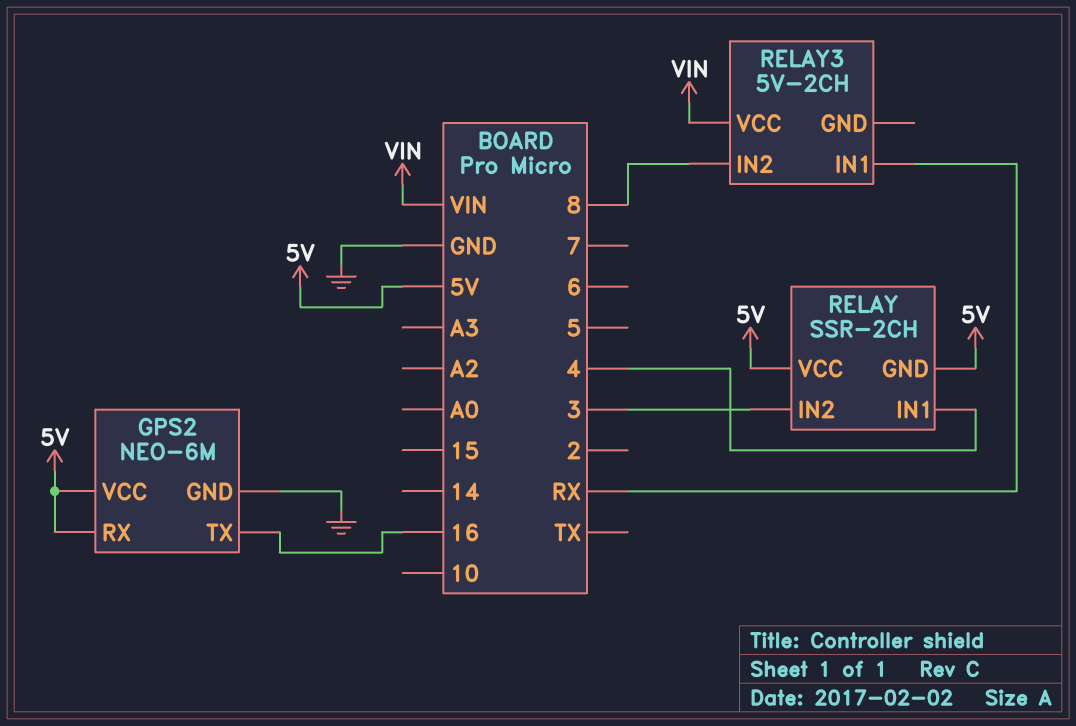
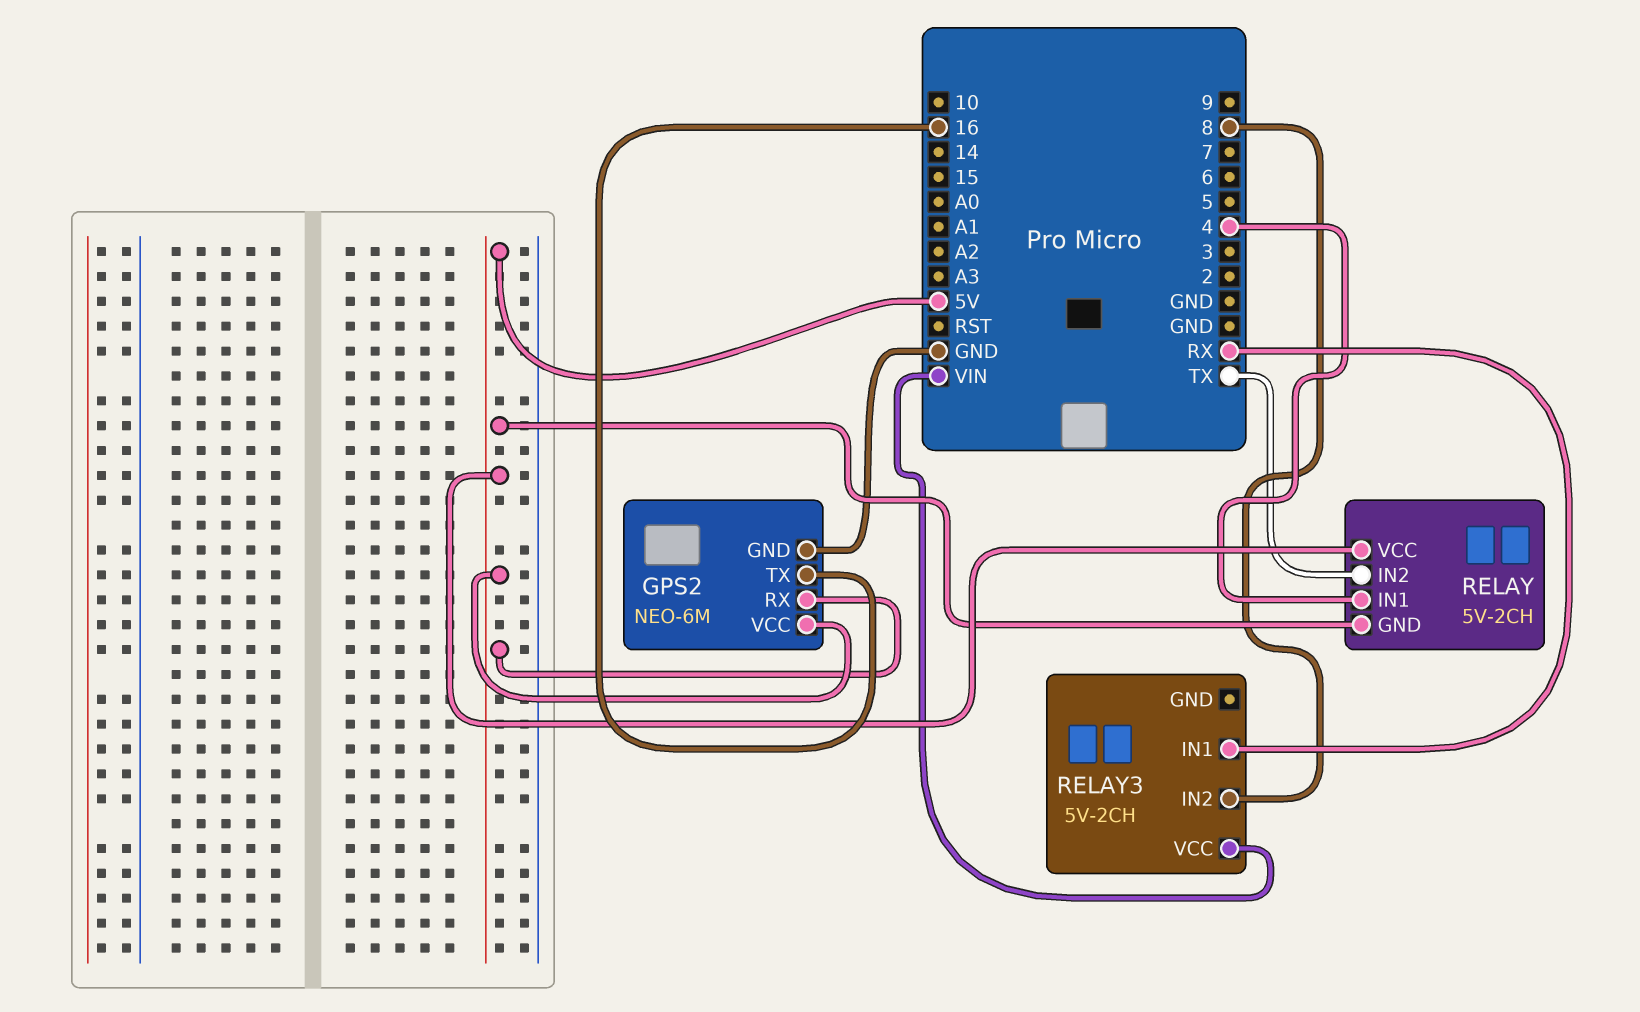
RELAY: SSR-2CH -> 5V-2CH
RELAY pin IN2: 3 -> TX

